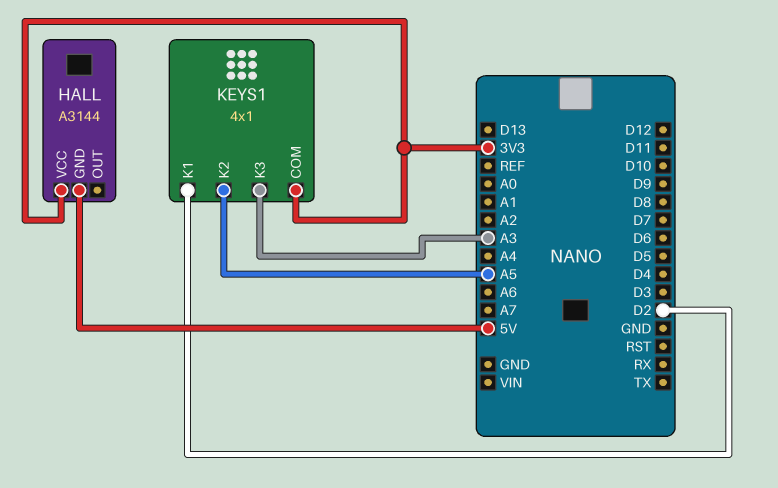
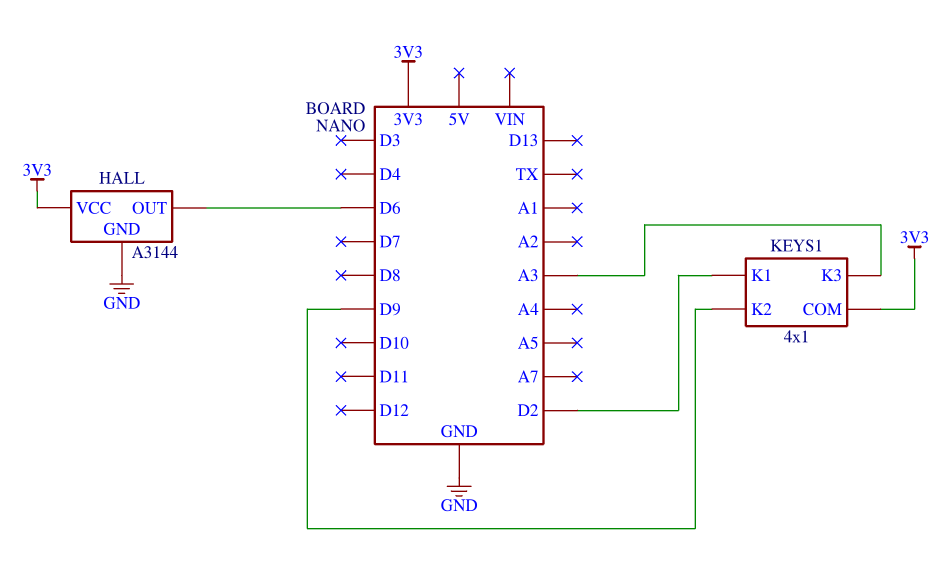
HALL pin GND: 5V -> GND
HALL pin OUT: none -> D6
KEYS1 pin K2: A5 -> D9

